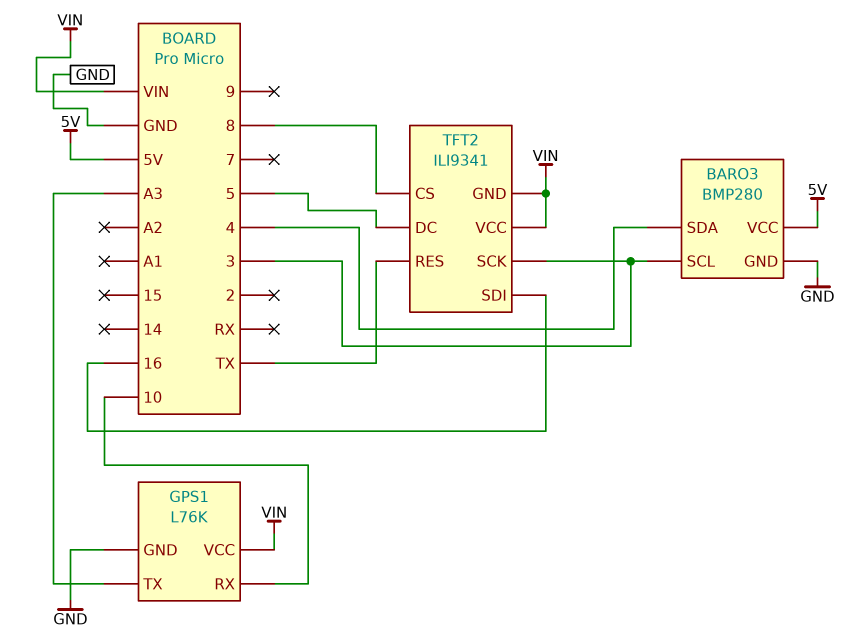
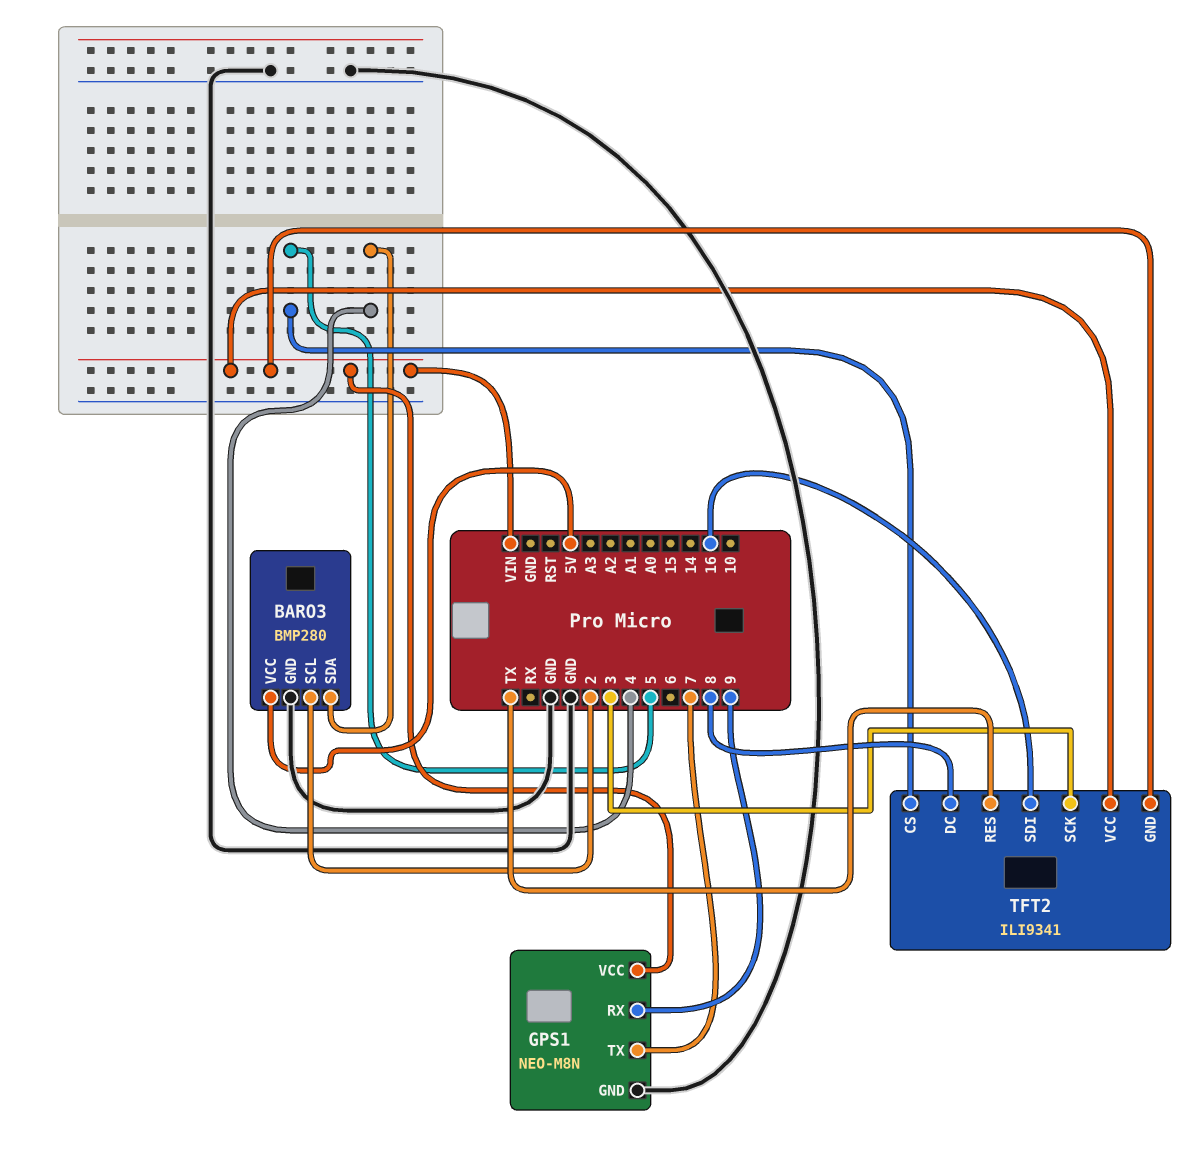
BARO3 pin SCL: 3 -> 2
GPS1: L76K -> NEO-M8N
GPS1 pin RX: 10 -> 9
GPS1 pin TX: A3 -> 7
TFT2 pin CS: 8 -> 5
TFT2 pin DC: 5 -> 8

